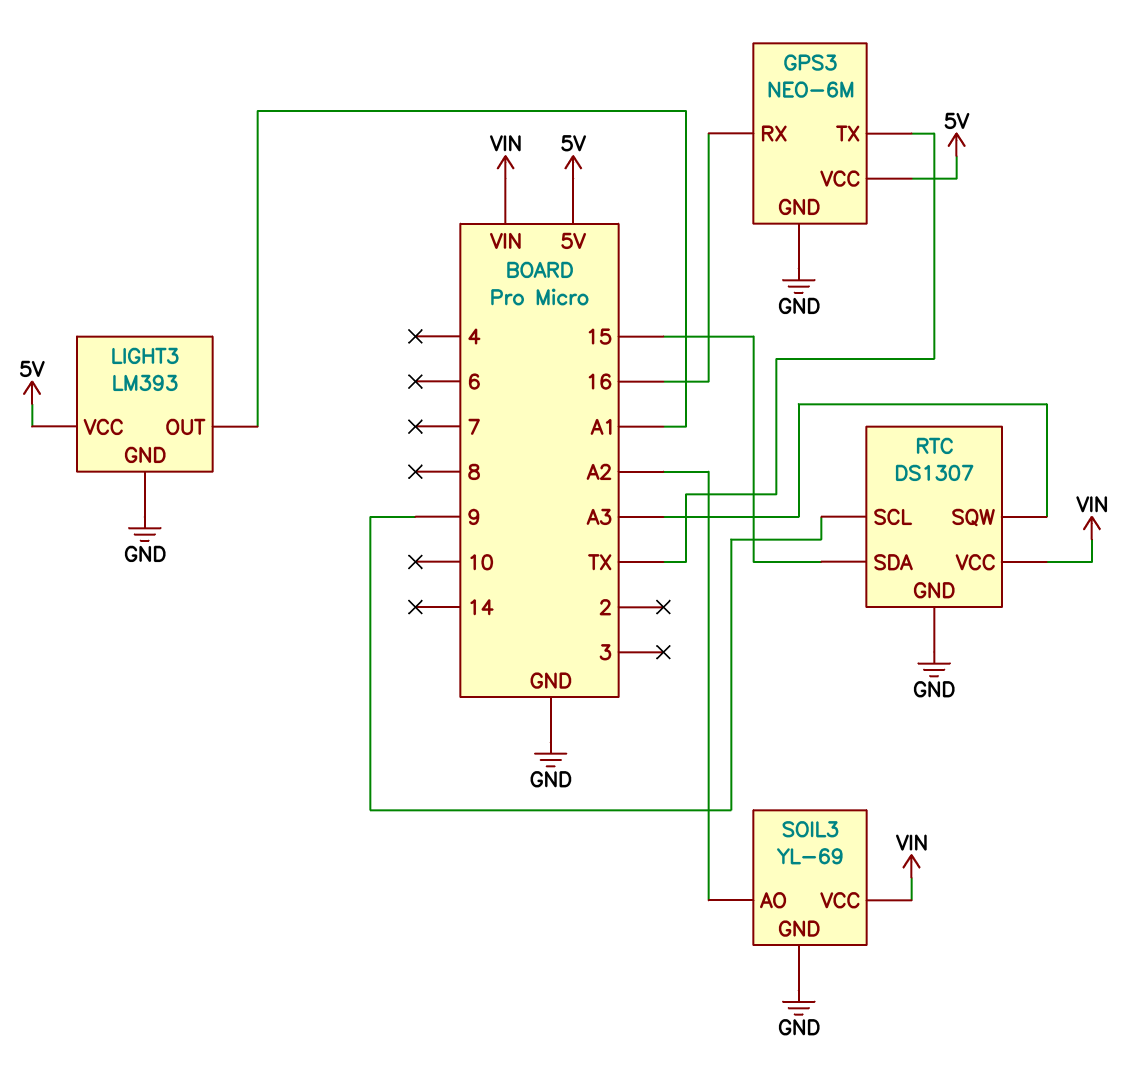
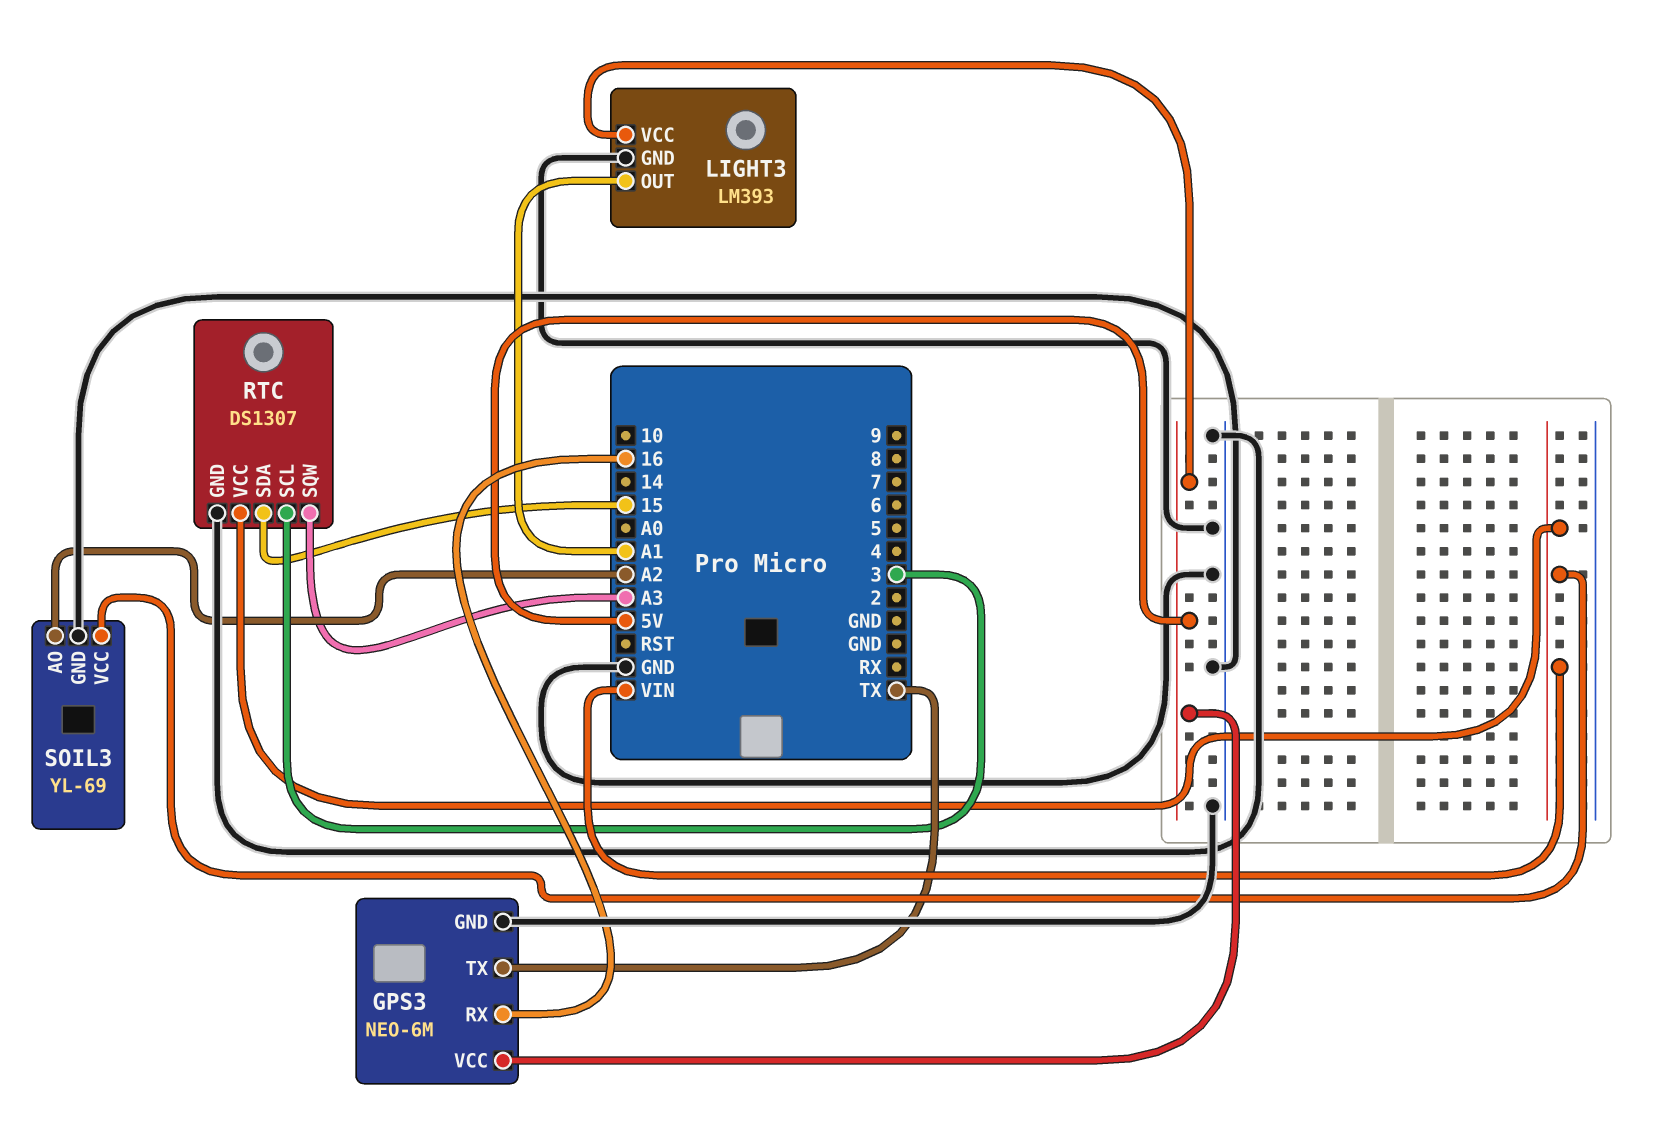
RTC pin SCL: 9 -> 3

